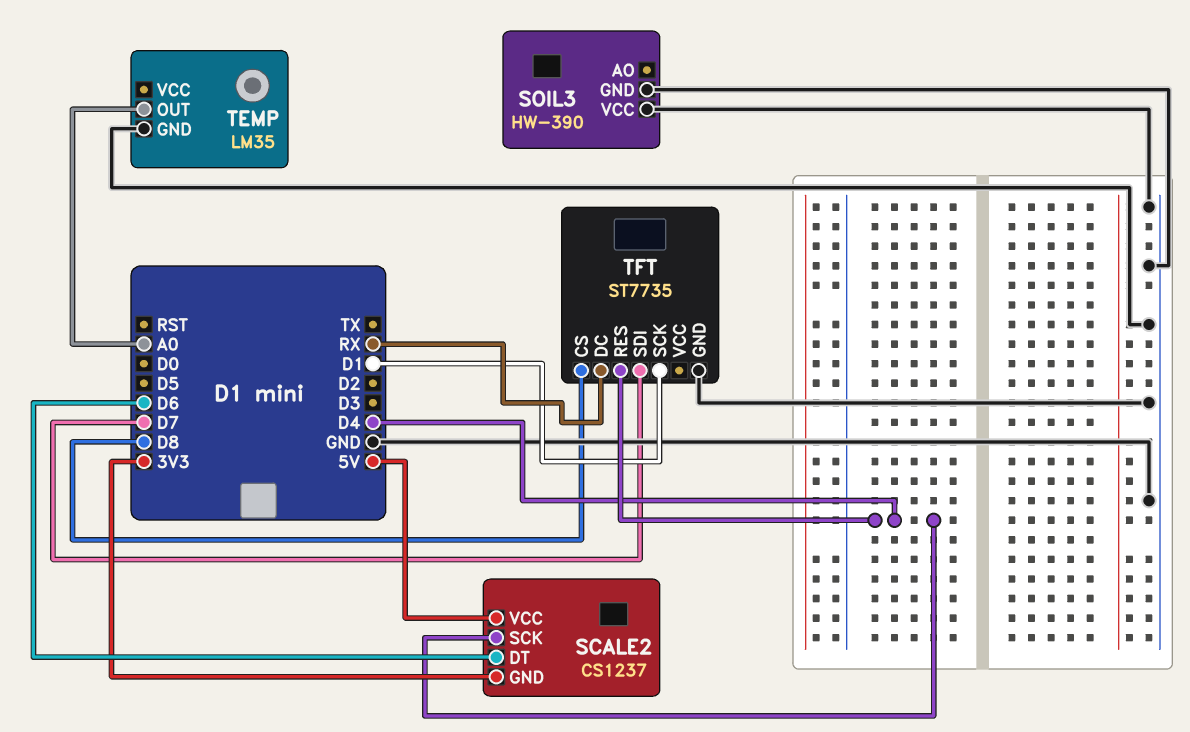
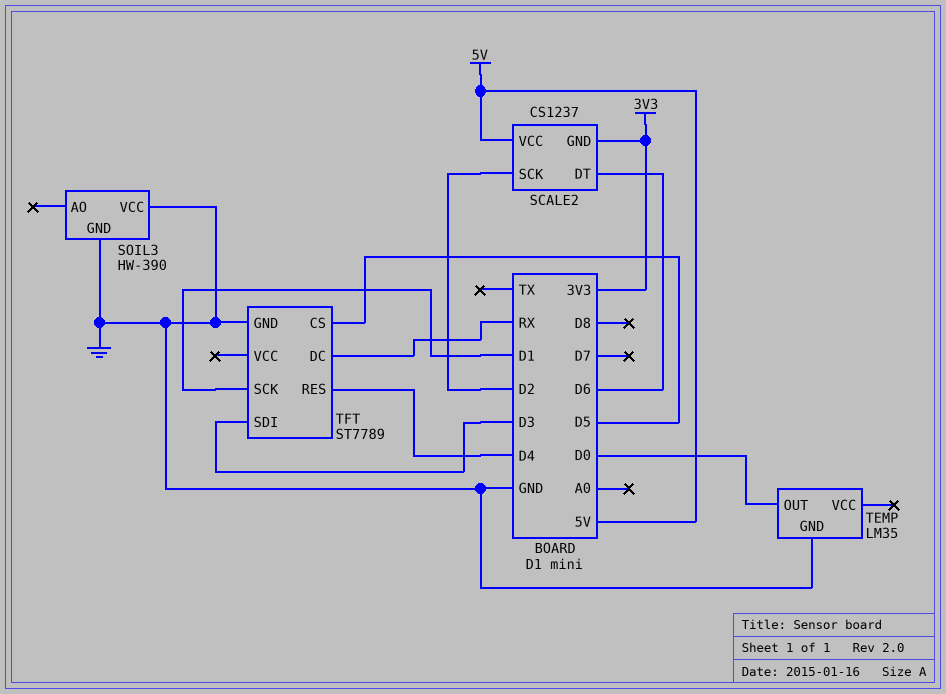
SCALE2 pin SCK: D4 -> D2
TEMP pin OUT: A0 -> D0
TFT: ST7735 -> ST7789
TFT pin CS: D8 -> D5
TFT pin SDI: D7 -> D3

